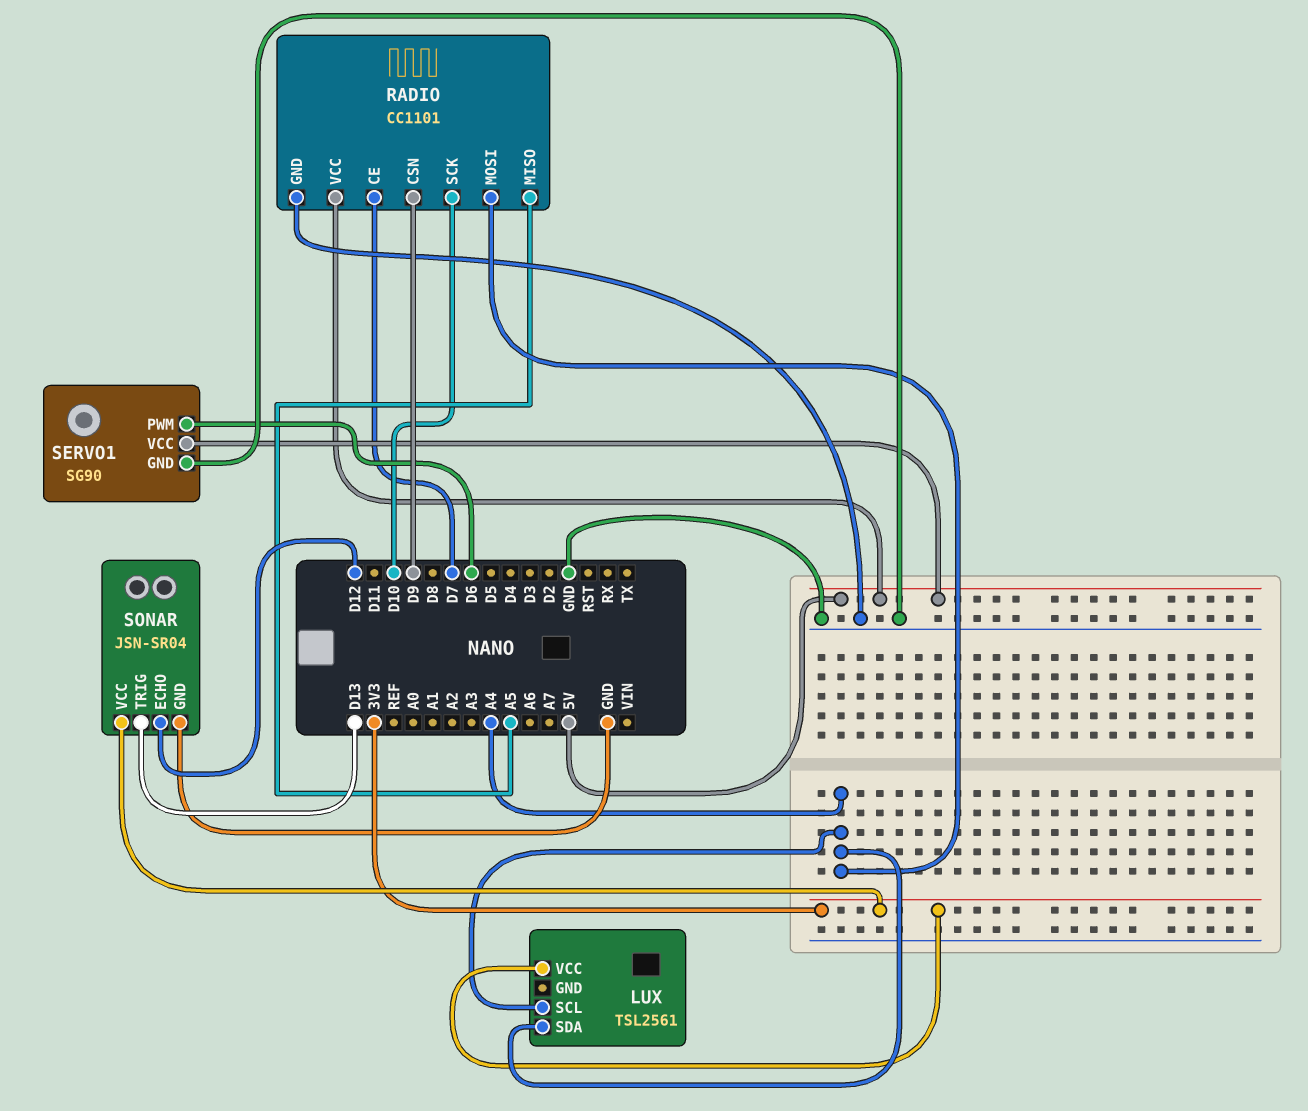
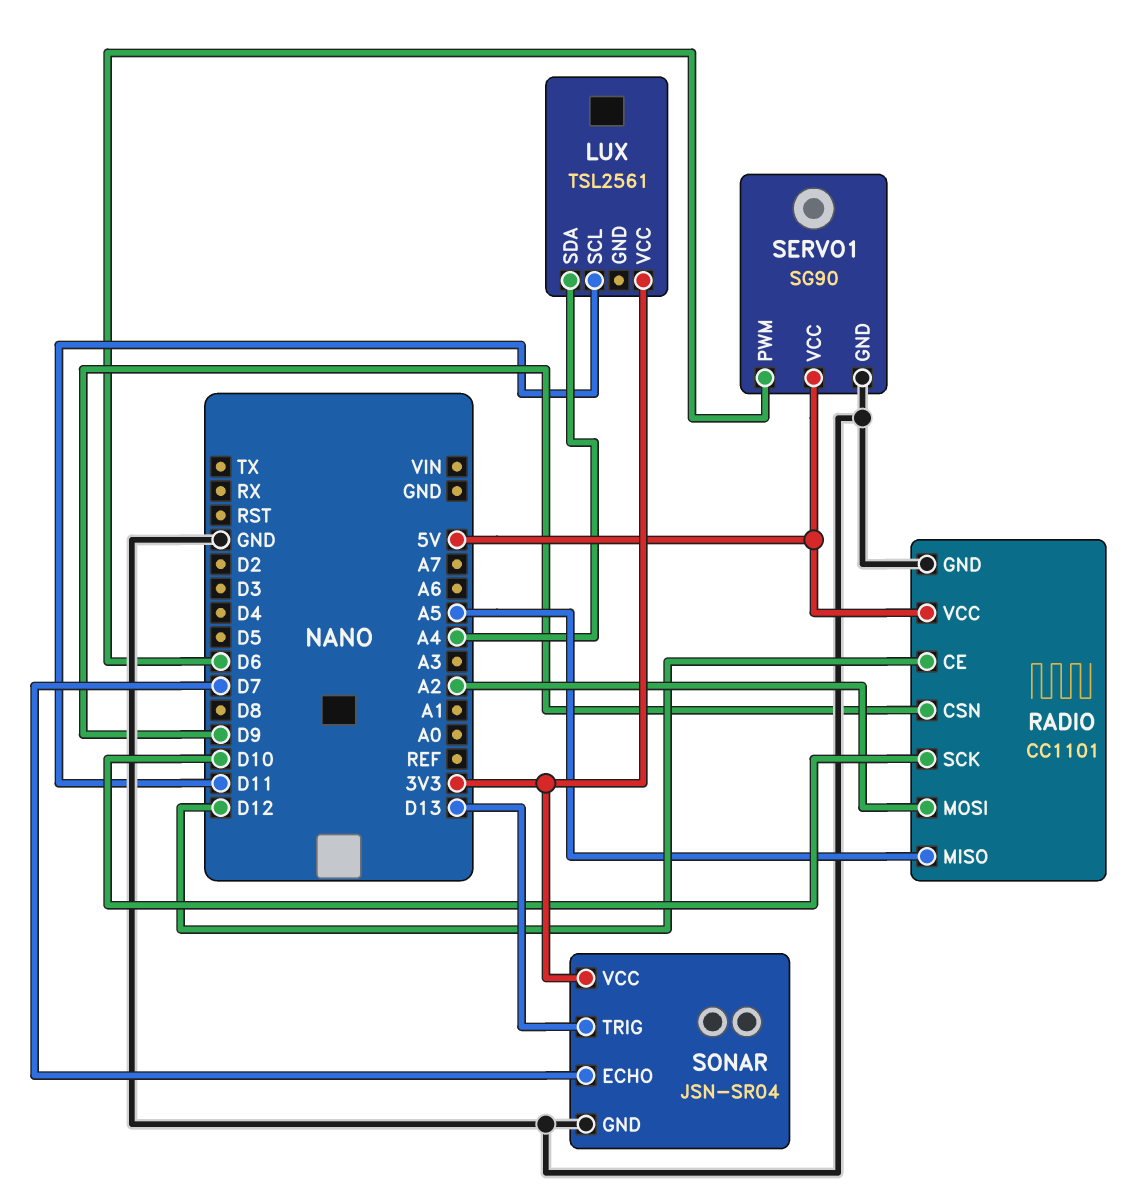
LUX pin SCL: A4 -> D11
RADIO pin CE: D7 -> D12
RADIO pin MOSI: A4 -> A2
SONAR pin ECHO: D12 -> D7

